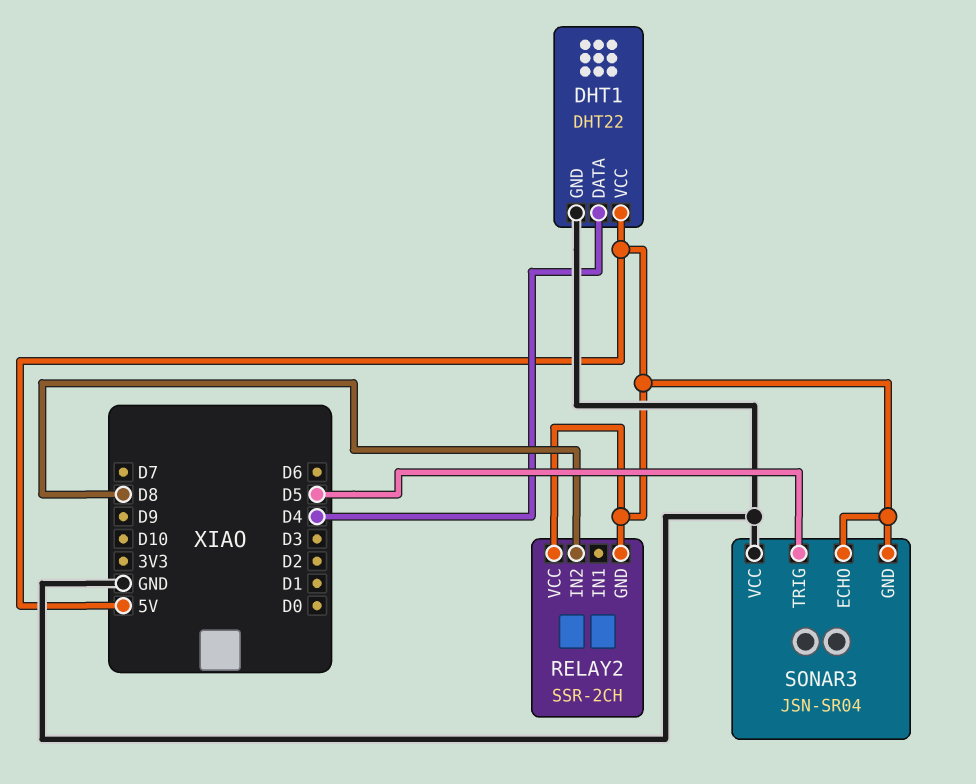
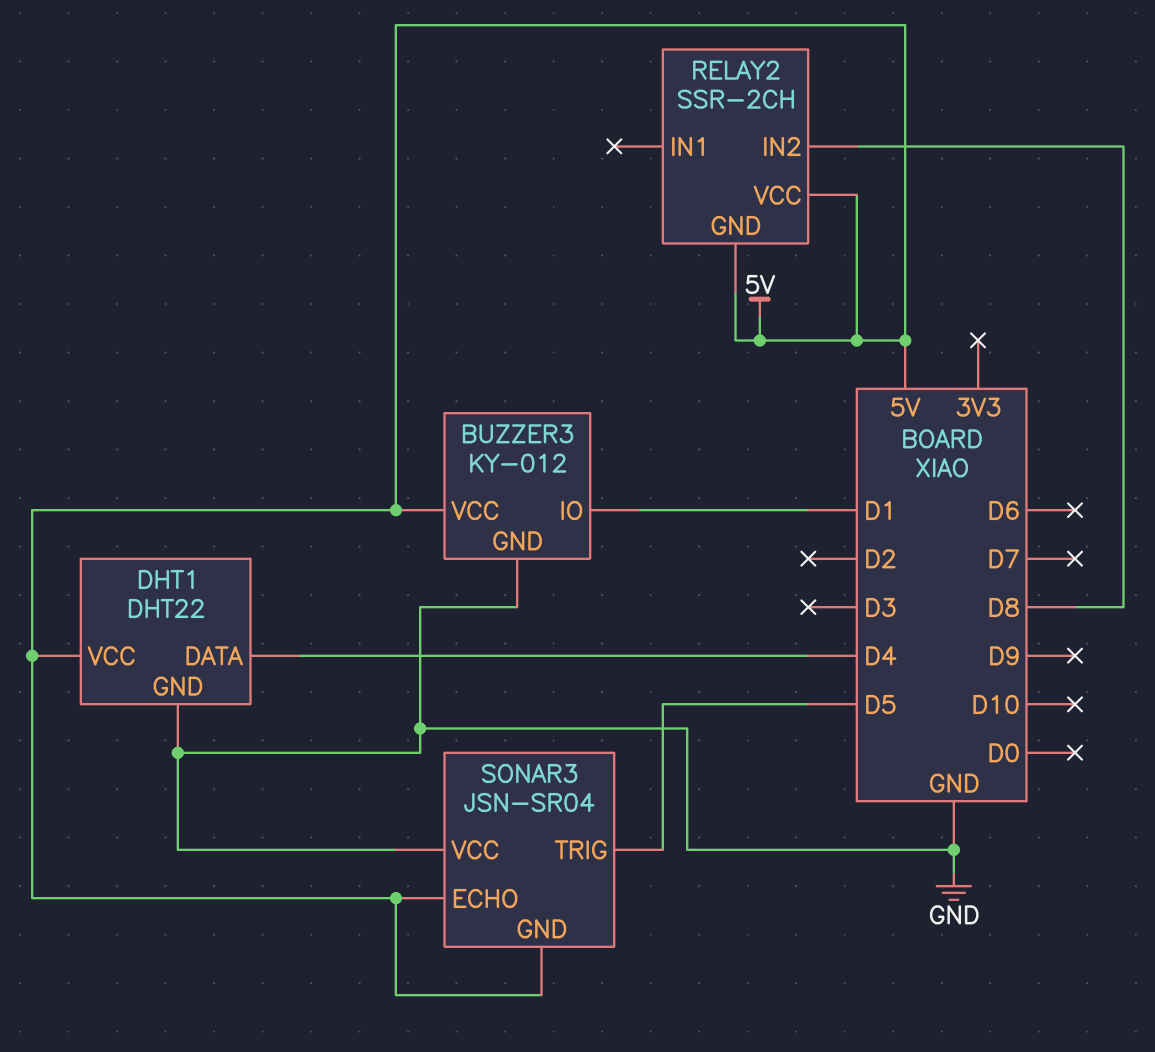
BUZZER3: none -> KY-012
BUZZER3 pin GND: none -> GND
BUZZER3 pin IO: none -> D1
BUZZER3 pin VCC: none -> 5V

